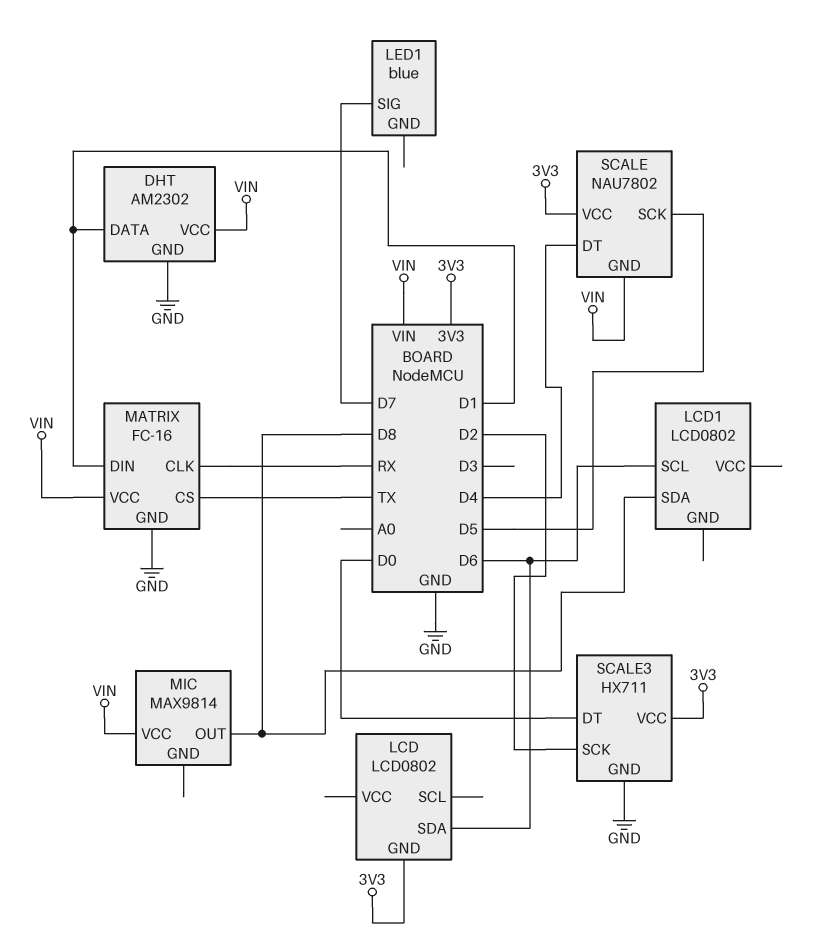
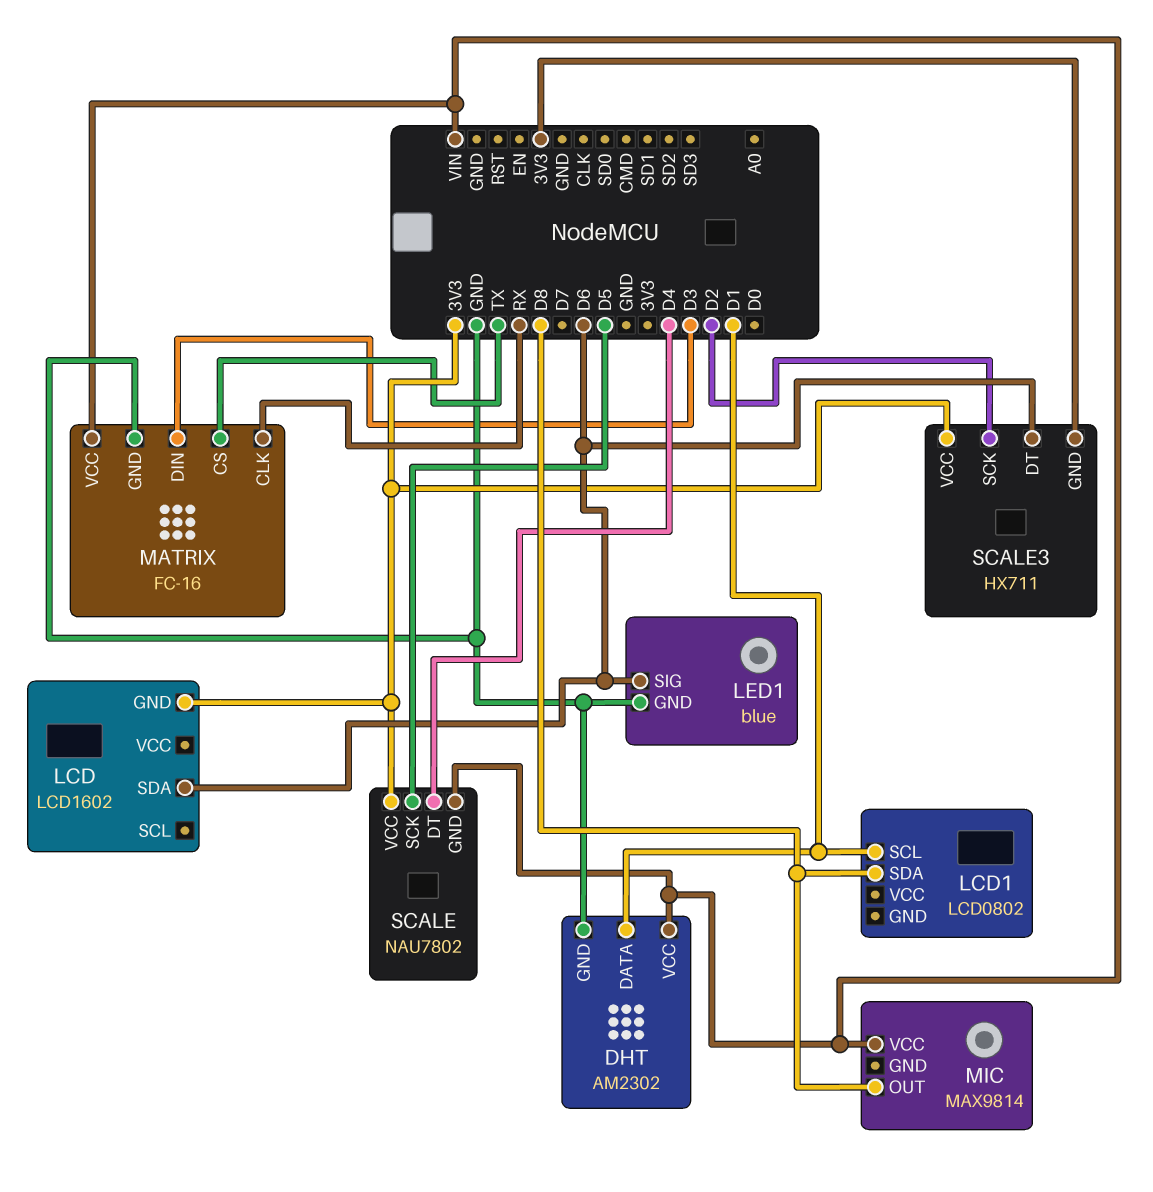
LCD: LCD0802 -> LCD1602
LCD1 pin SCL: D6 -> D1
LED1 pin GND: none -> GND
LED1 pin SIG: D7 -> D6
MATRIX pin DIN: D1 -> D3
SCALE3 pin DT: D0 -> D6
SCALE3 pin GND: GND -> 3V3

